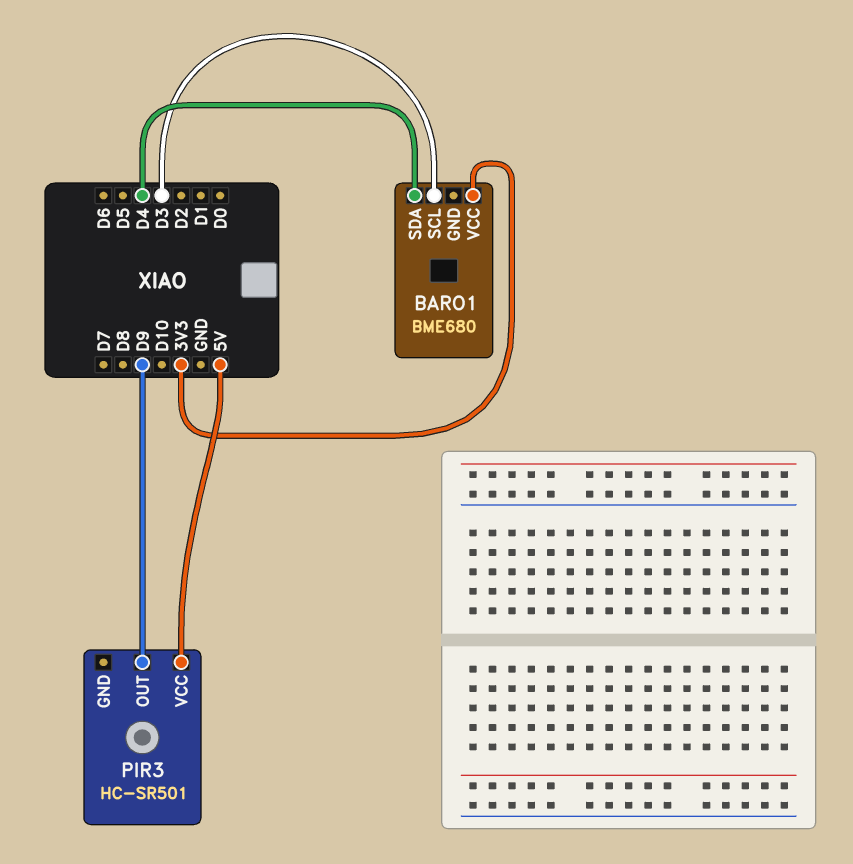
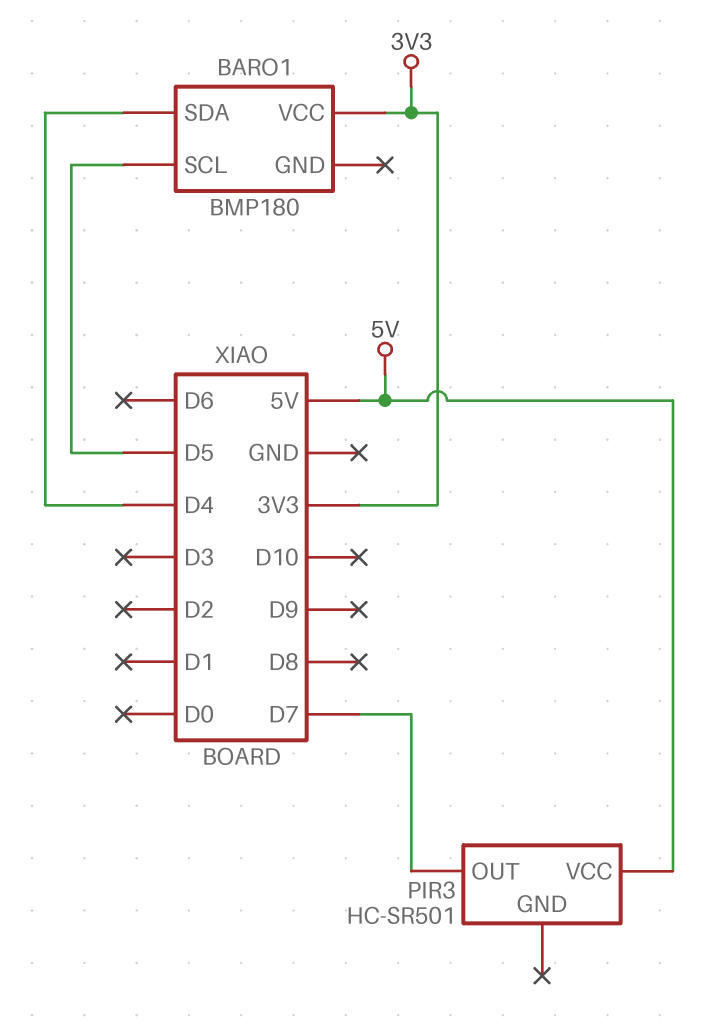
BARO1: BME680 -> BMP180
BARO1 pin SCL: D3 -> D5
PIR3 pin OUT: D9 -> D7

